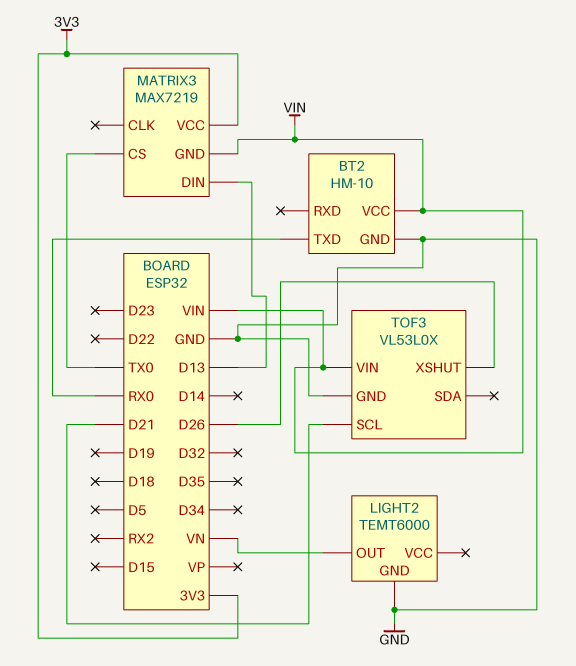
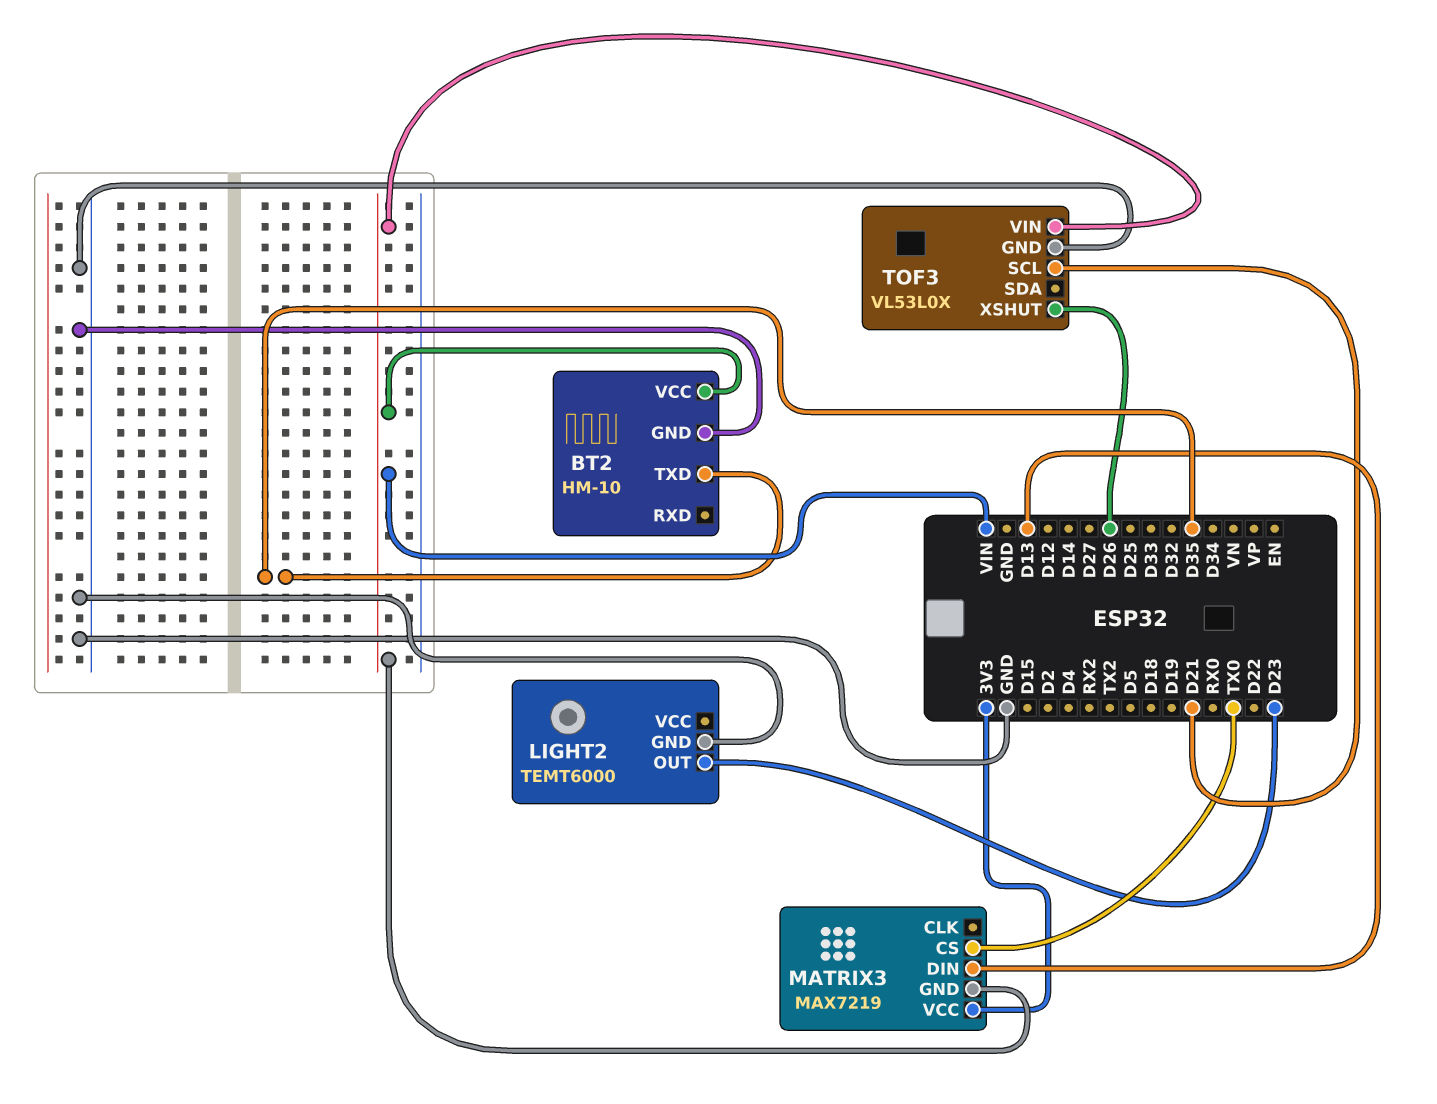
BT2 pin TXD: RX0 -> D35
LIGHT2 pin OUT: VN -> D23

